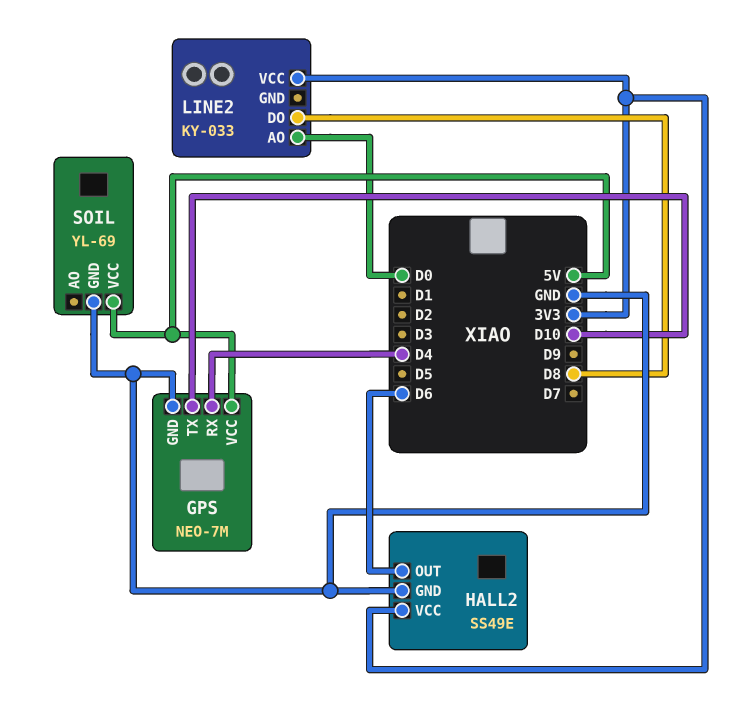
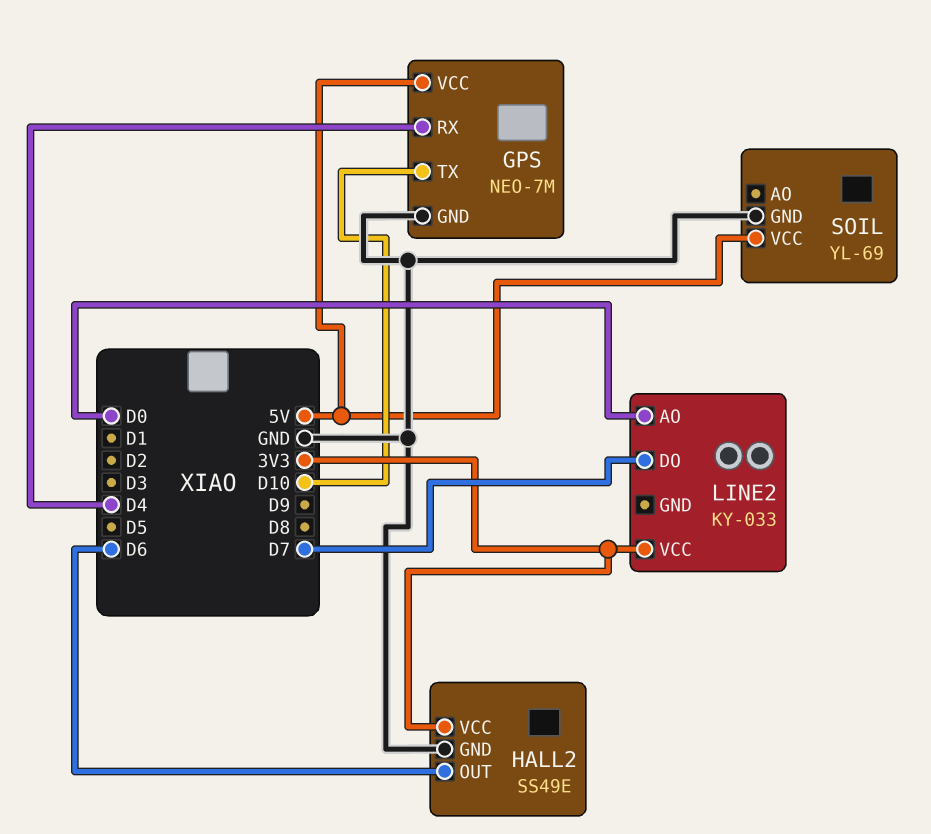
LINE2 pin DO: D8 -> D7

